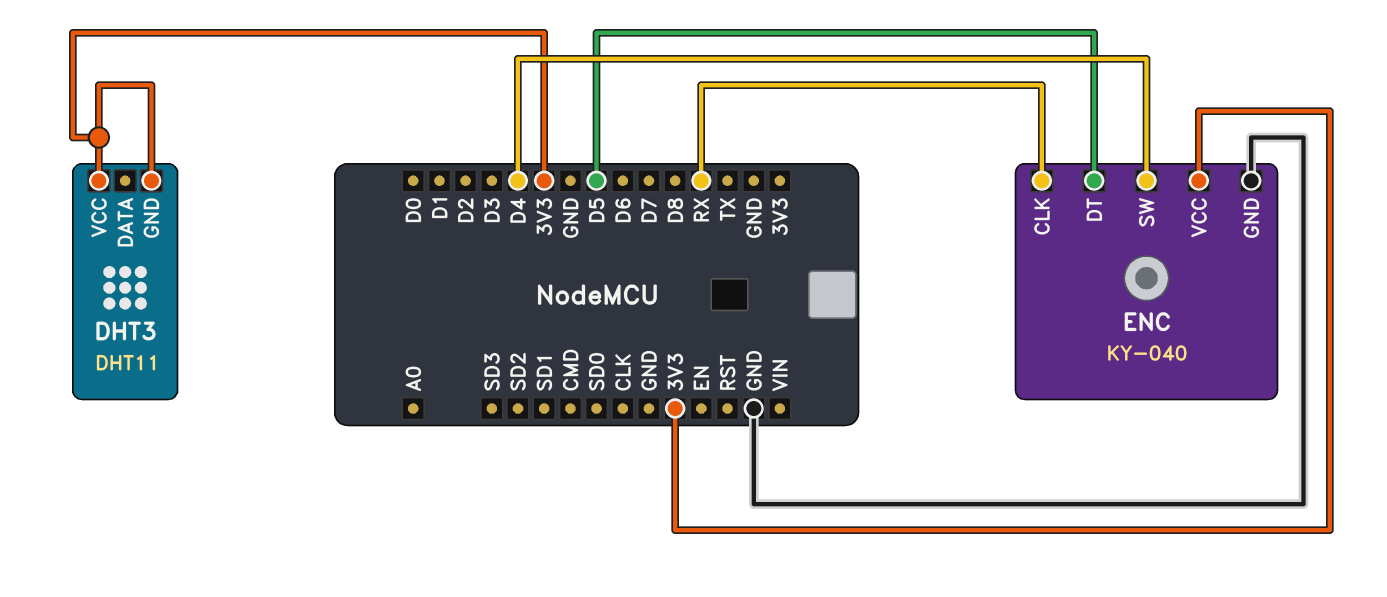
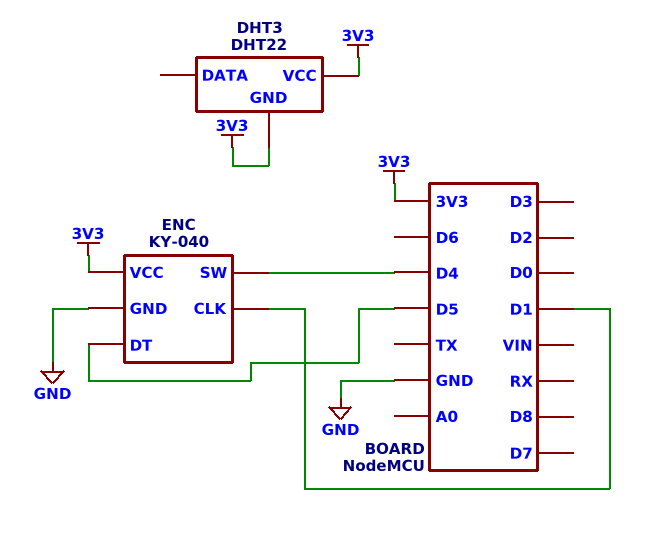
DHT3: DHT11 -> DHT22
ENC pin CLK: RX -> D1

